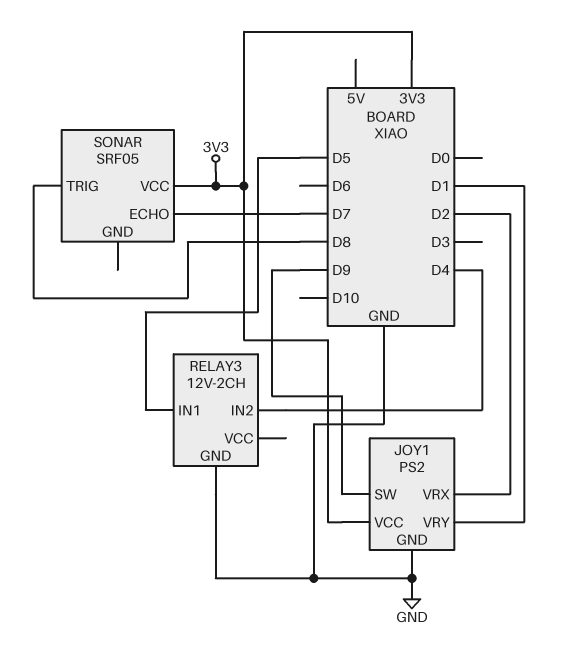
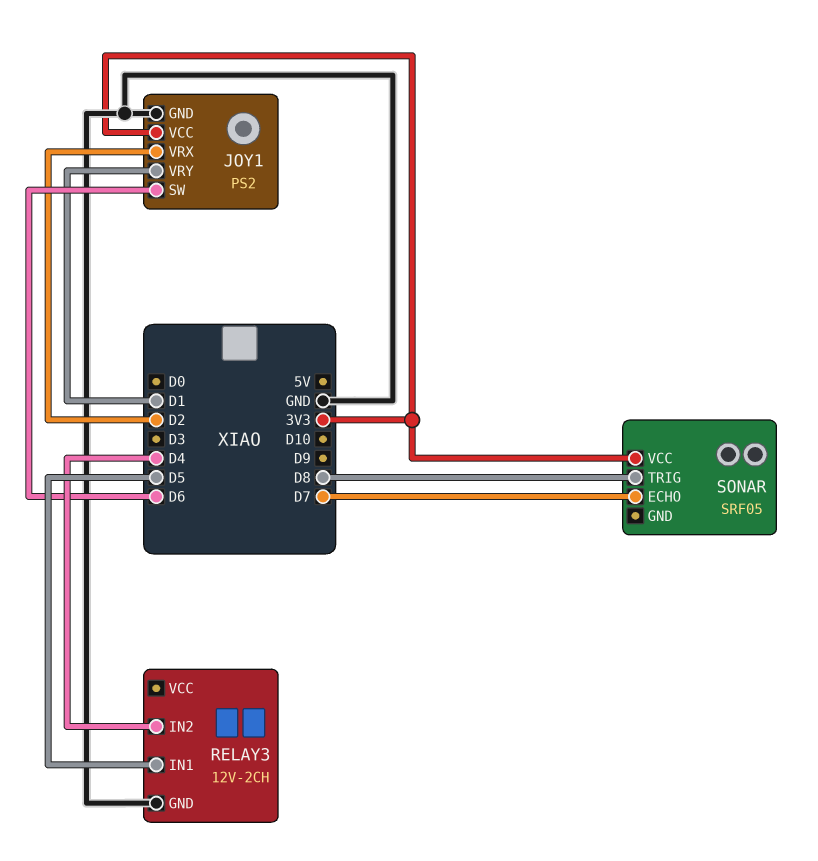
JOY1 pin SW: D9 -> D6

